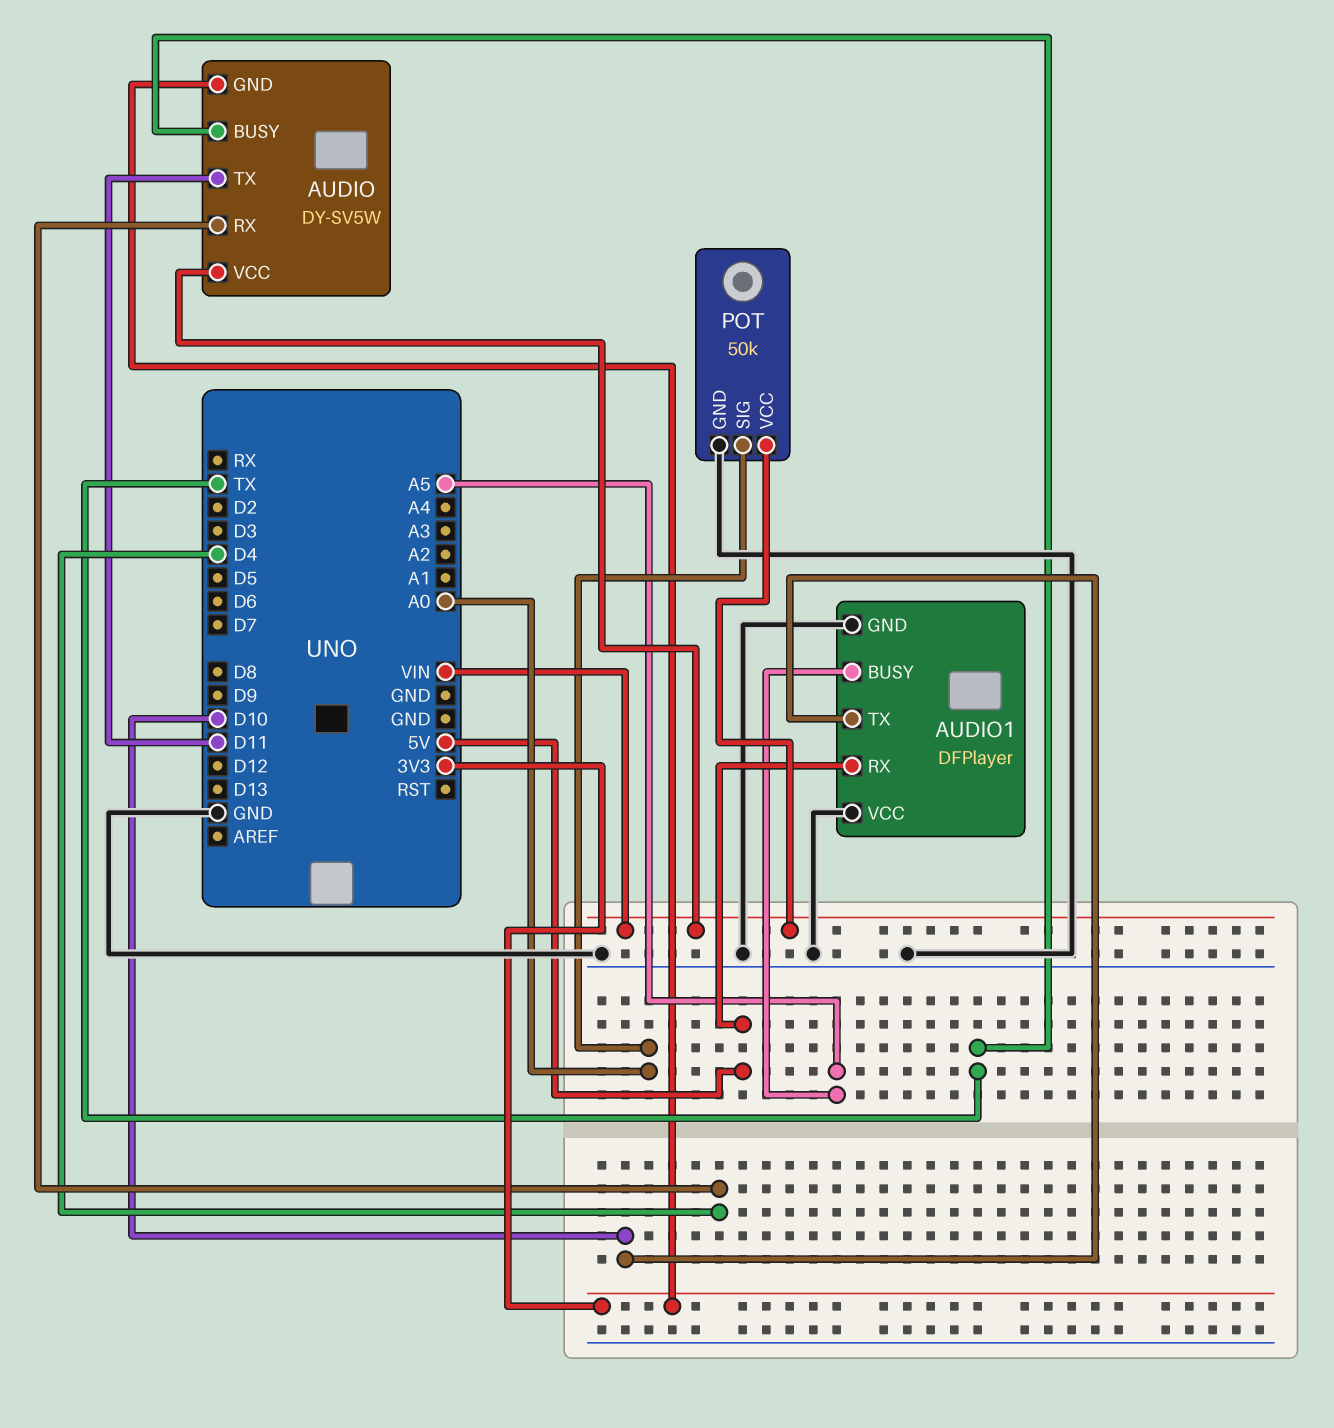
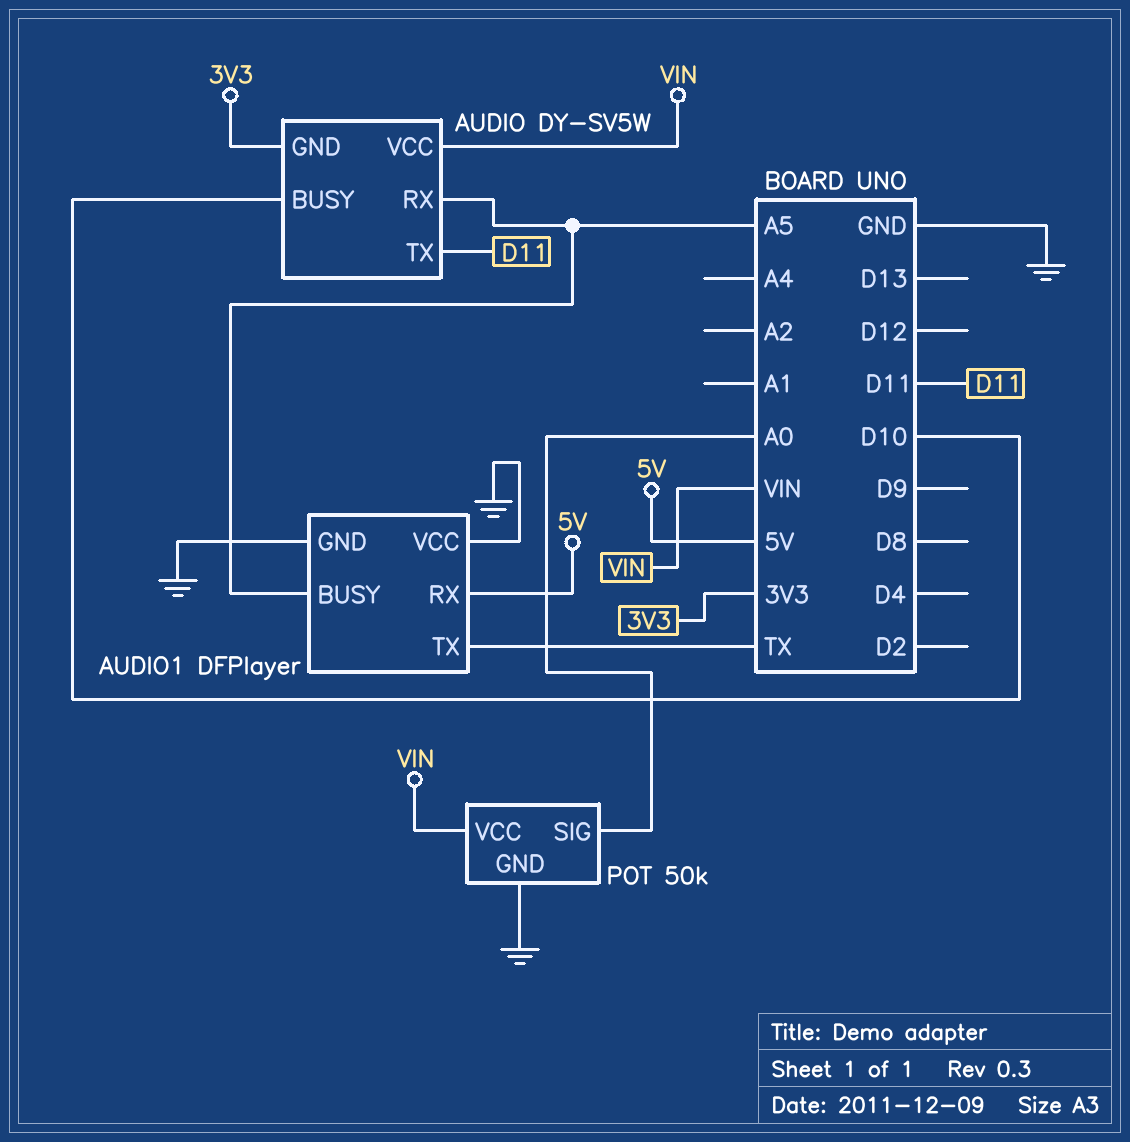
AUDIO pin BUSY: TX -> D10
AUDIO pin RX: D4 -> A5
AUDIO1 pin TX: D10 -> TX

